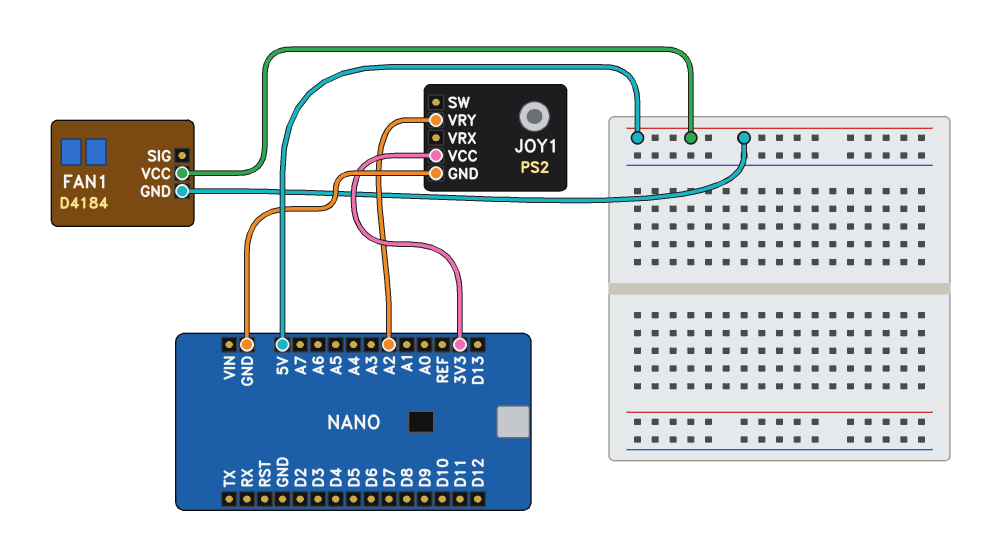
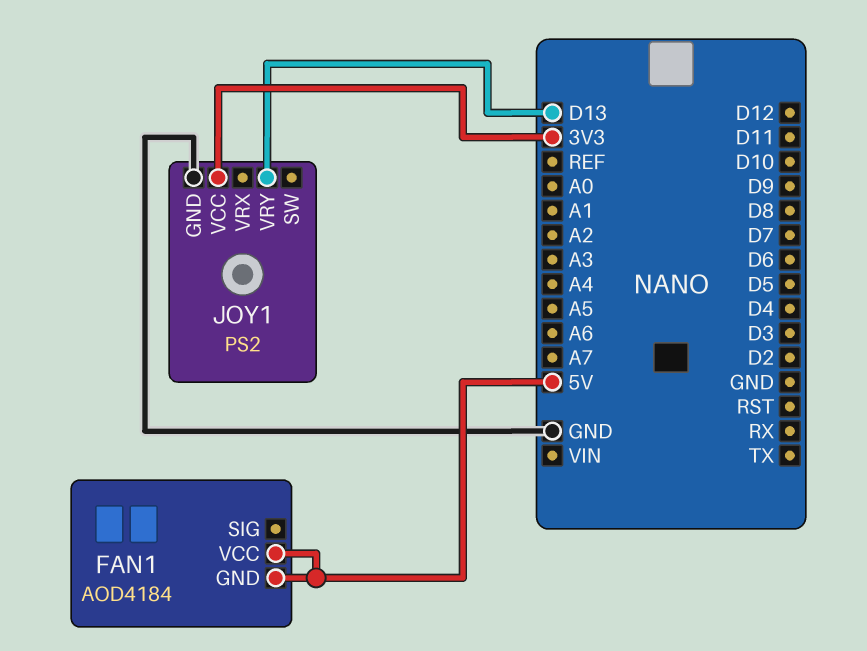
FAN1: D4184 -> AOD4184
JOY1 pin VRY: A2 -> D13

